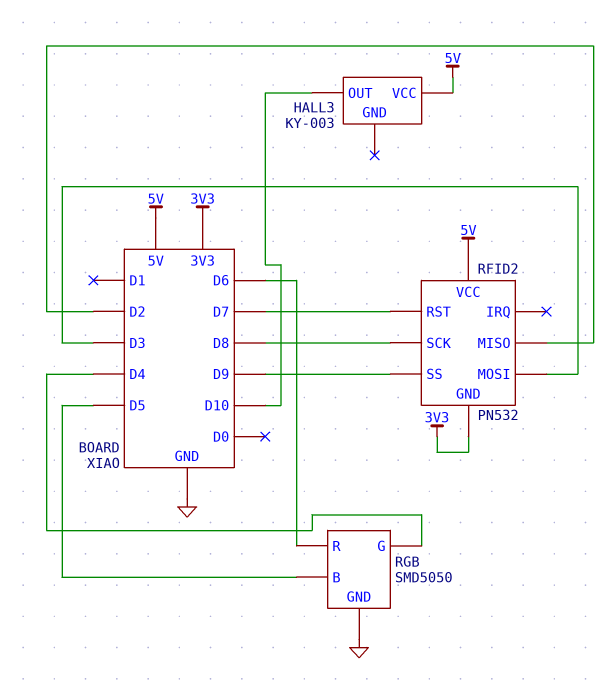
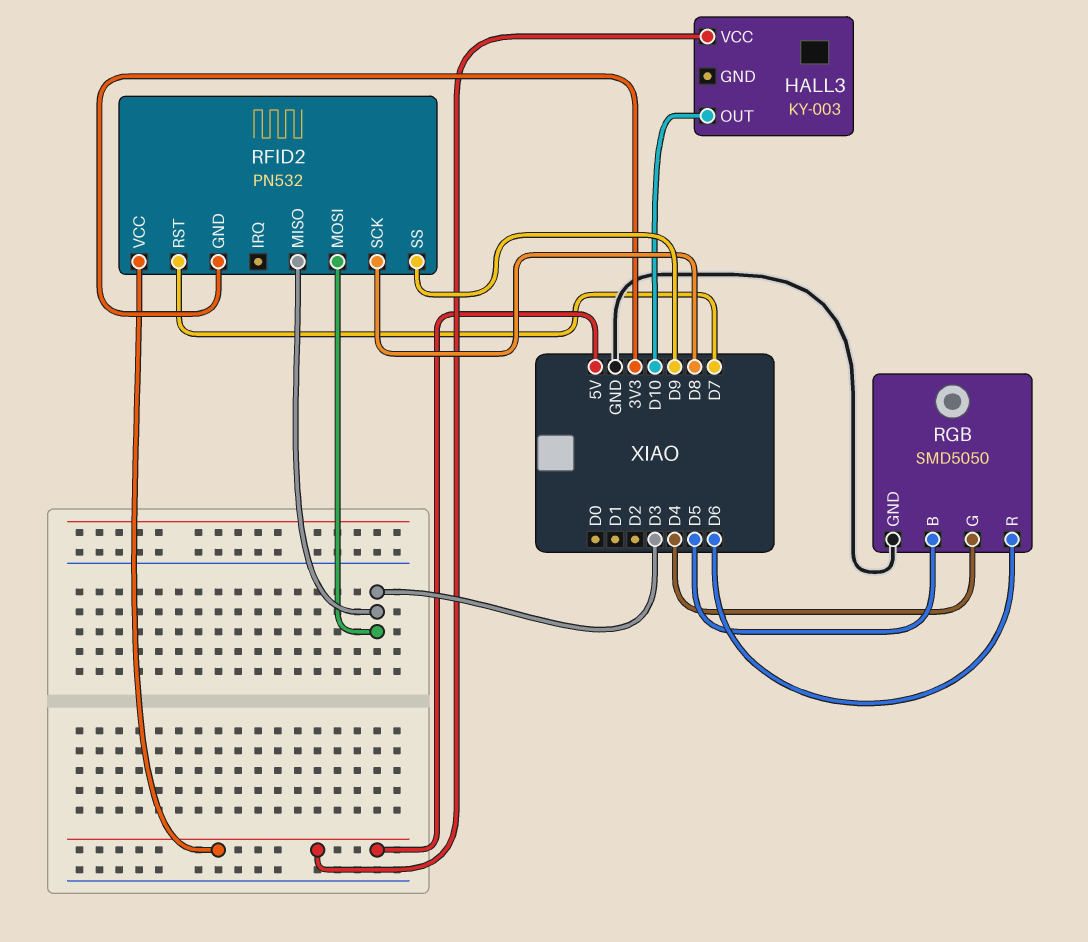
RFID2 pin MISO: D2 -> D3

